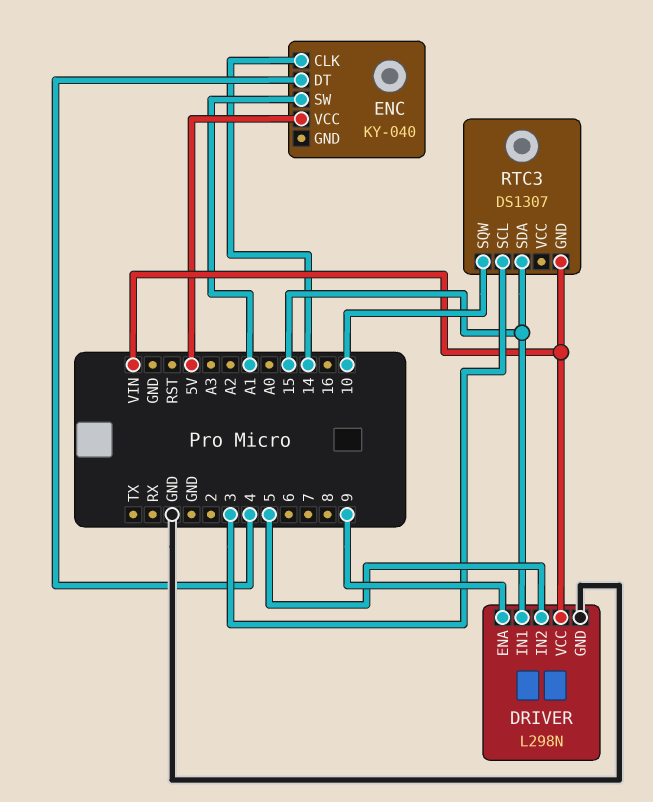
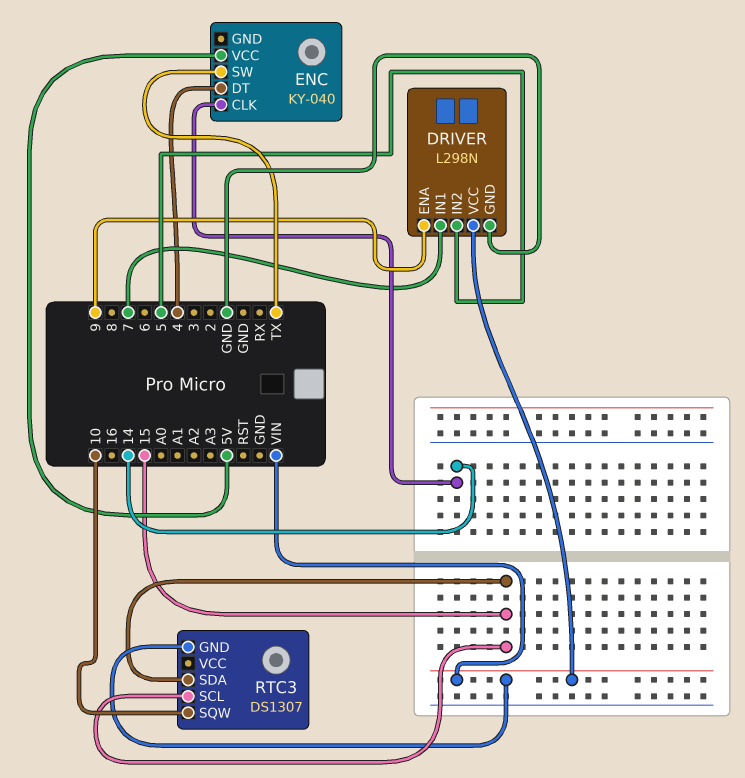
DRIVER pin IN1: 15 -> 7
ENC pin SW: A1 -> TX
RTC3 pin SCL: 3 -> 15

